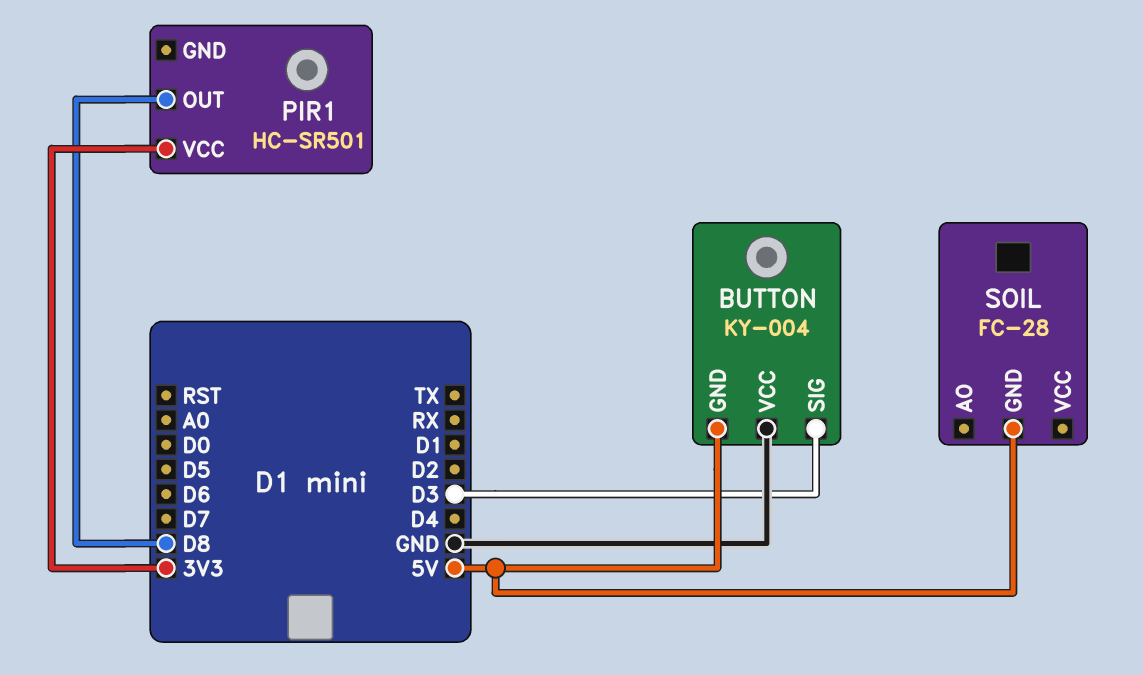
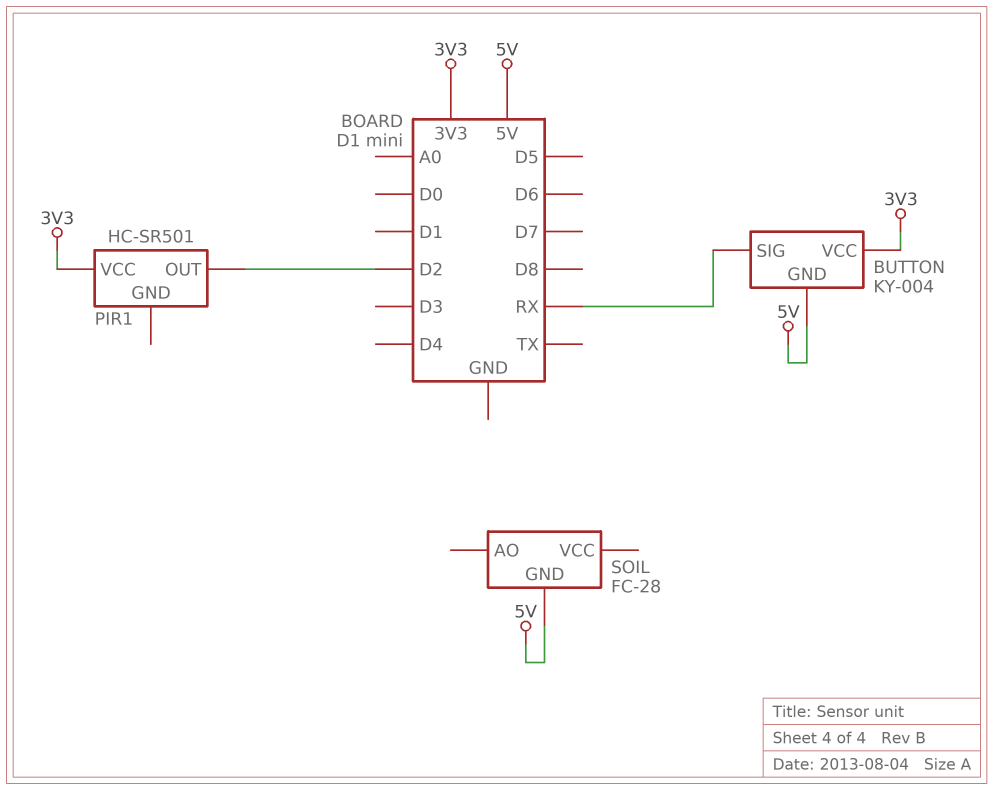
BUTTON pin SIG: D3 -> RX
BUTTON pin VCC: GND -> 3V3
PIR1 pin OUT: D8 -> D2

